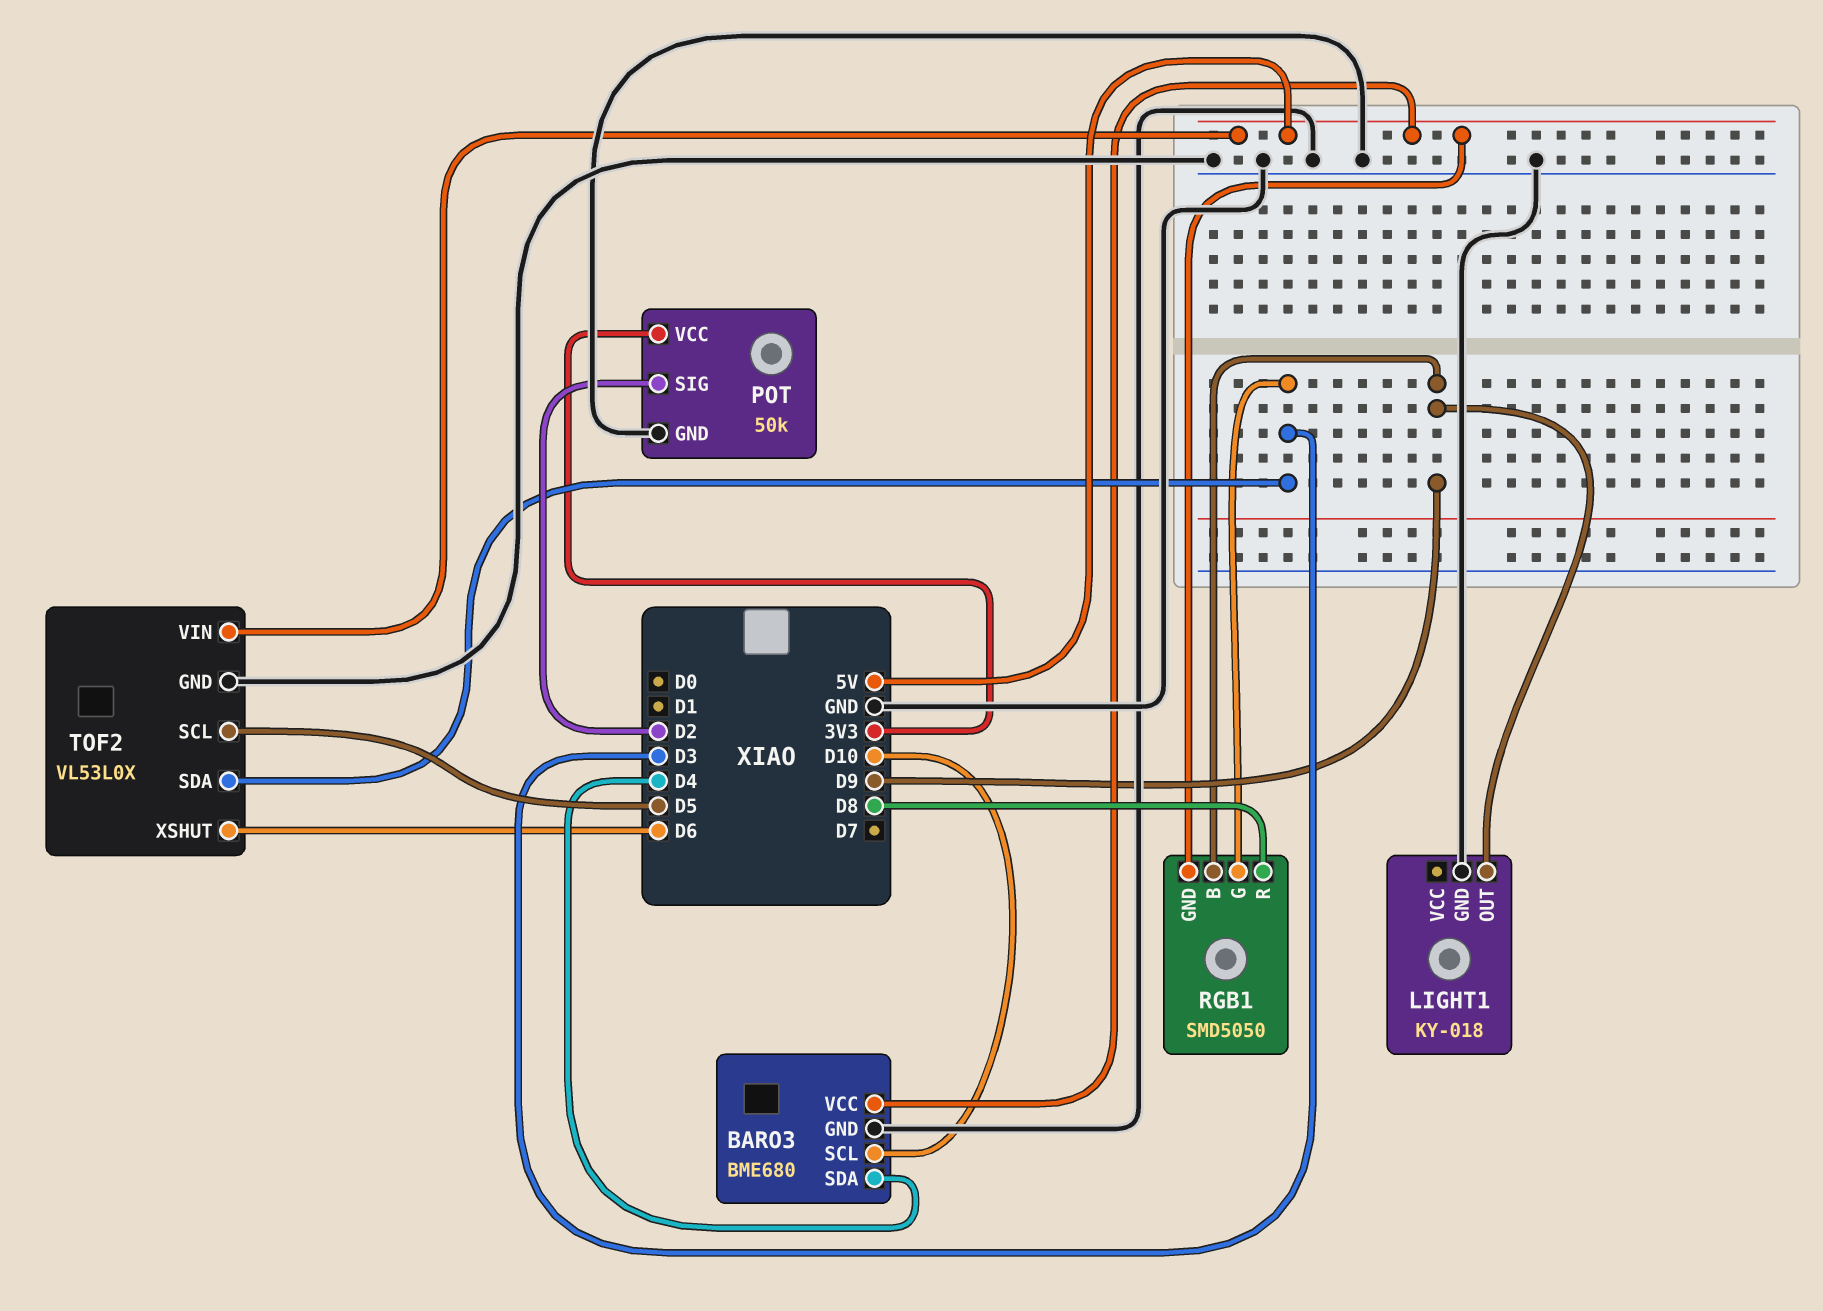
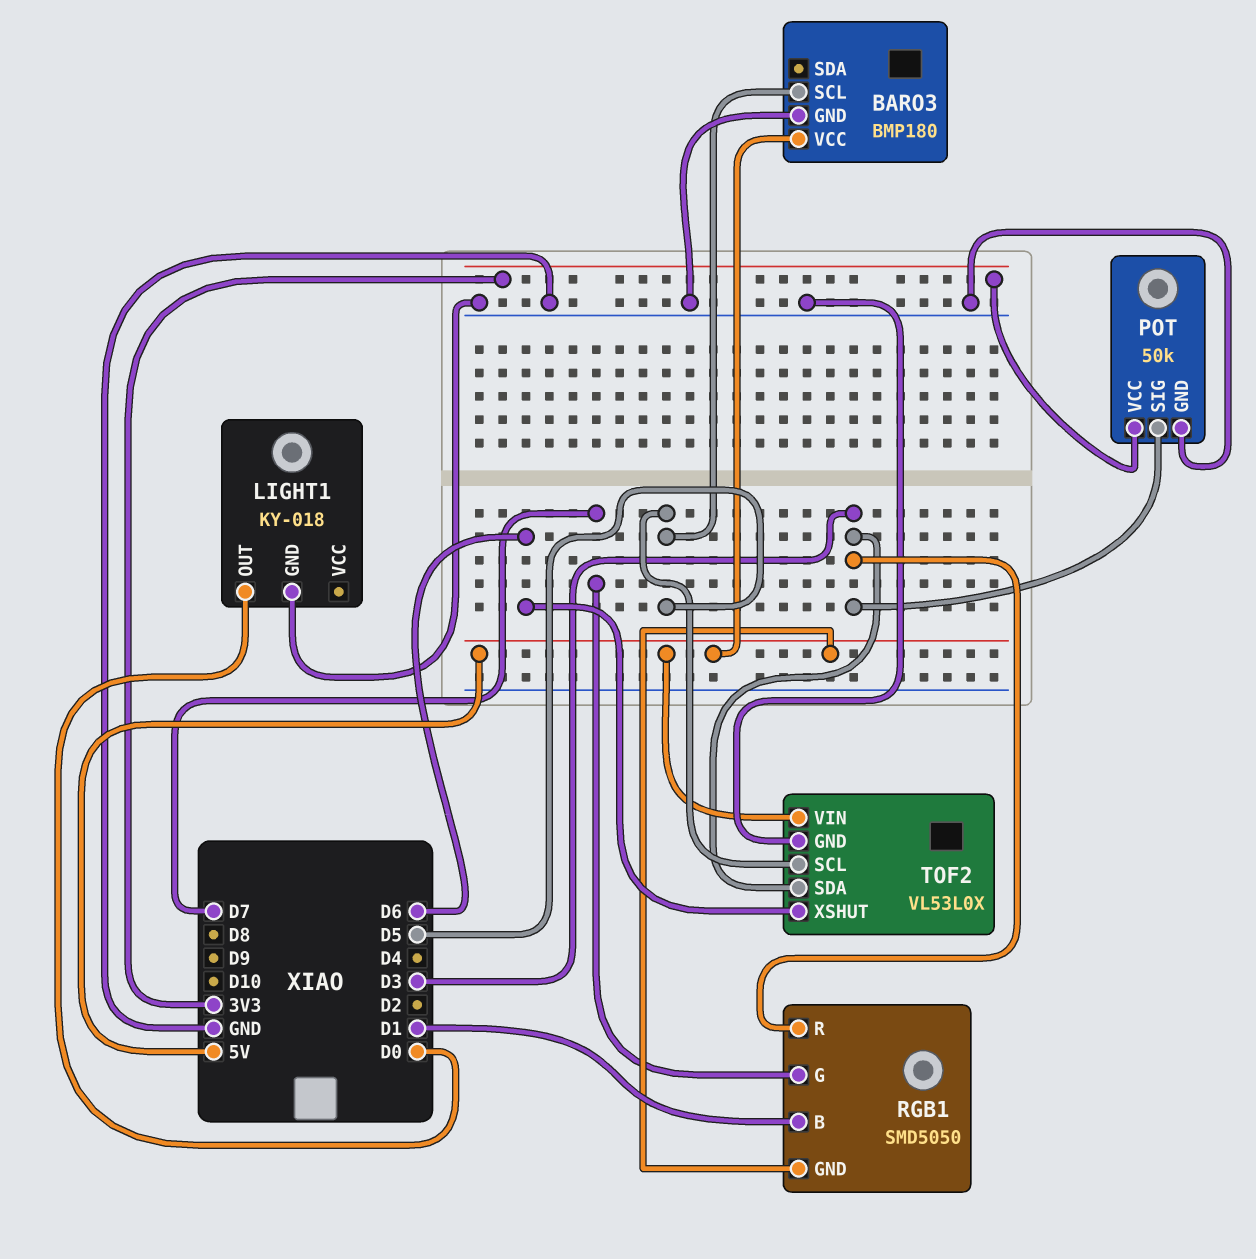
BARO3: BME680 -> BMP180
BARO3 pin SCL: D10 -> D5
BARO3 pin SDA: D4 -> none
LIGHT1 pin OUT: D9 -> D0
POT pin SIG: D2 -> D3
RGB1 pin B: D9 -> D1
RGB1 pin G: D3 -> D7
RGB1 pin R: D8 -> D3

